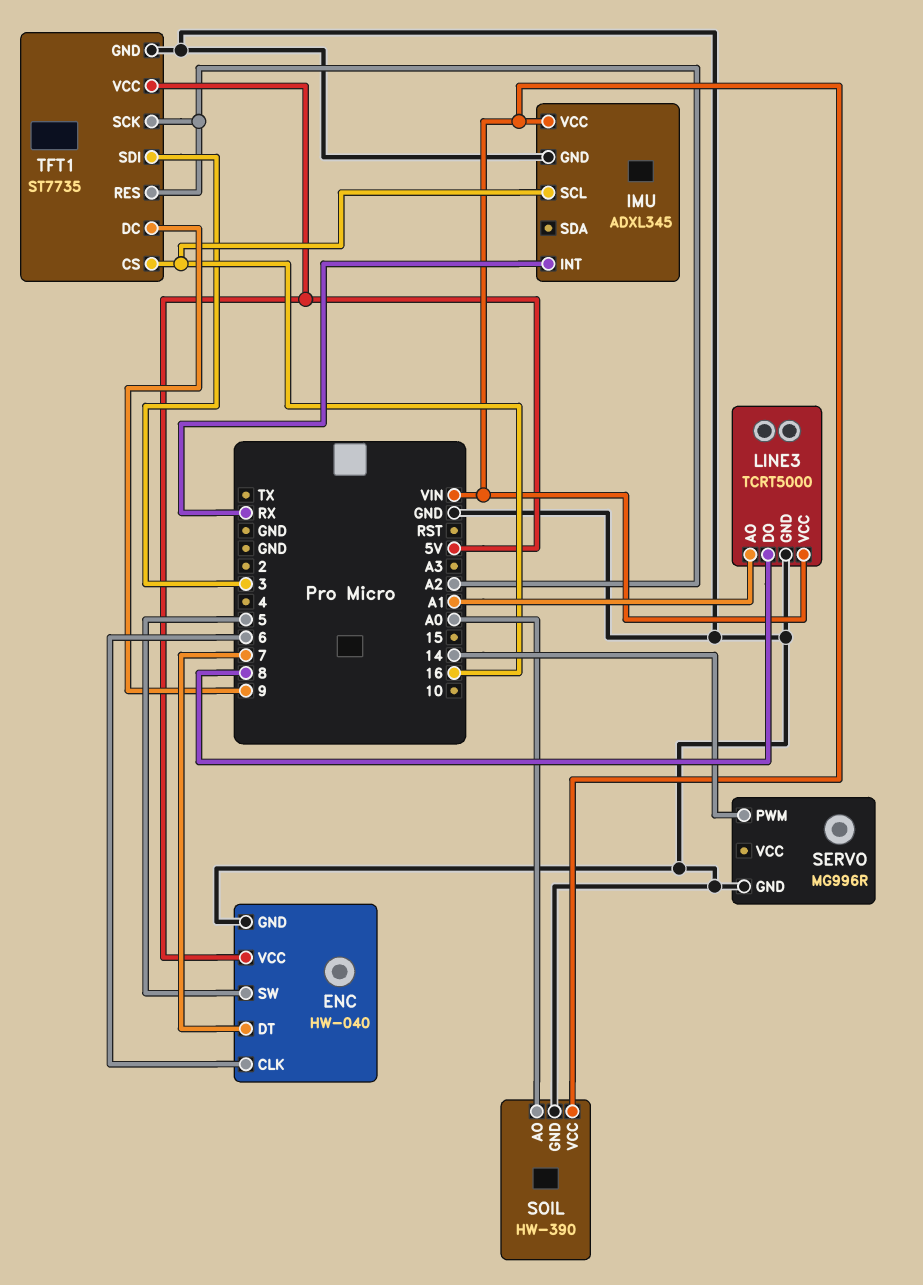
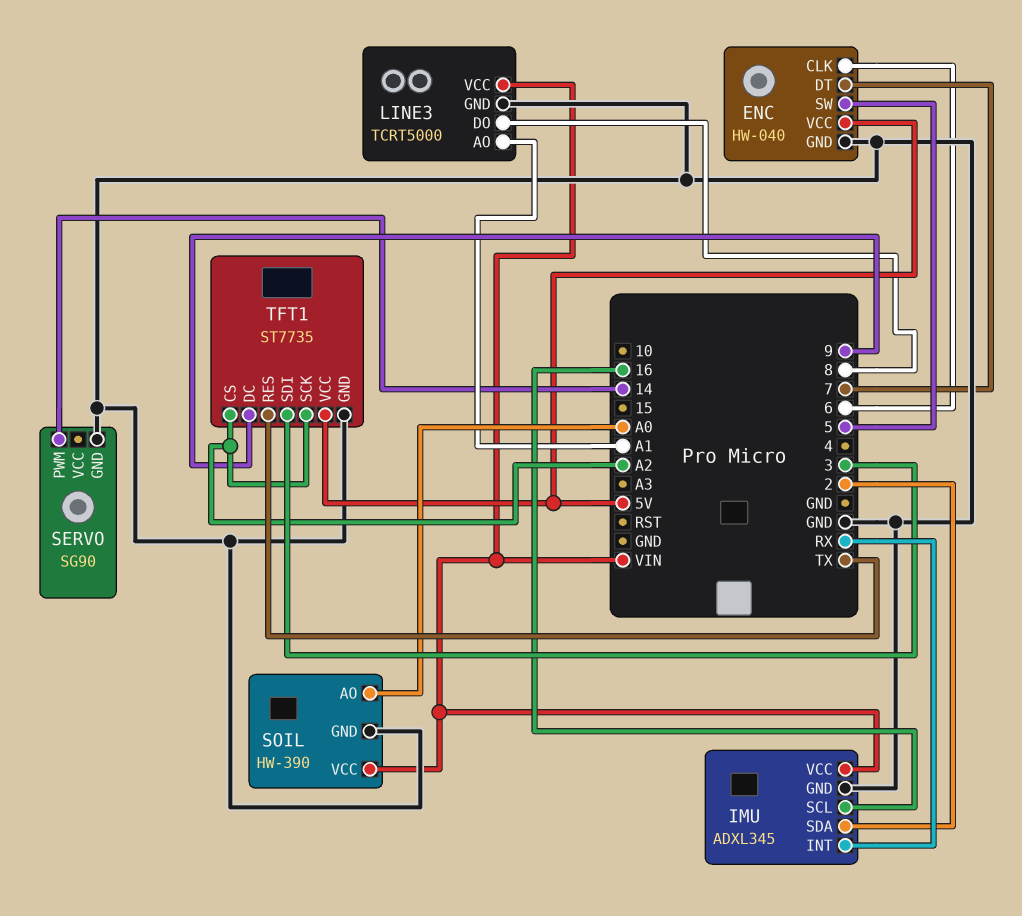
IMU pin SDA: none -> 2
SERVO: MG996R -> SG90
TFT1 pin CS: 16 -> A2
TFT1 pin RES: A2 -> TX

